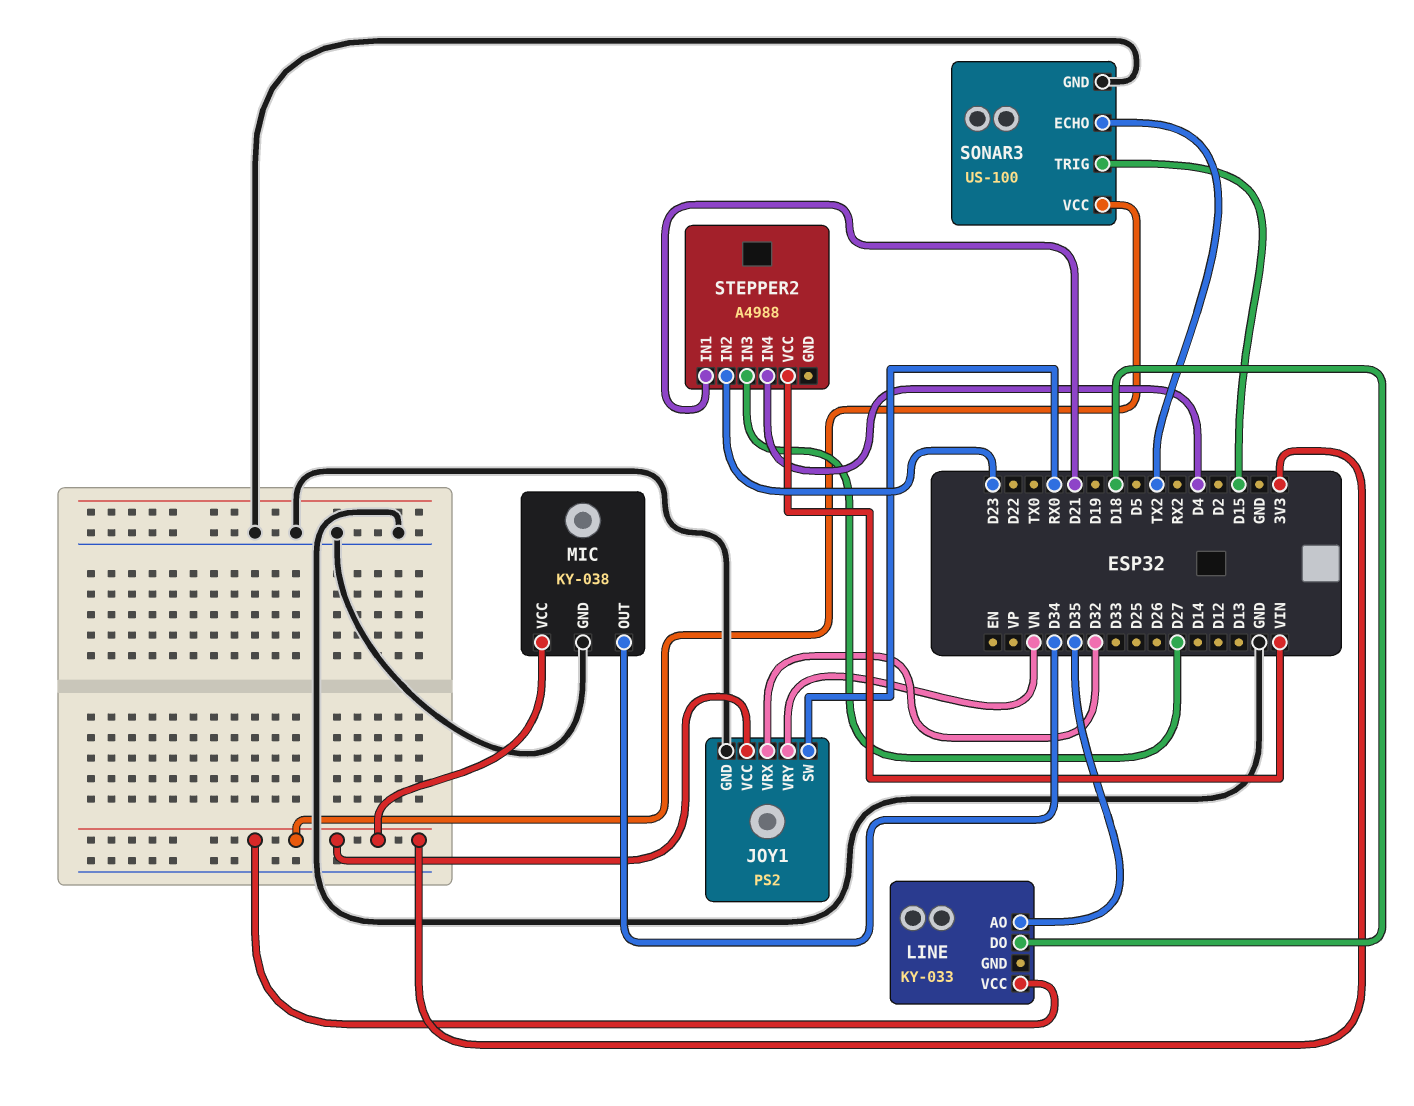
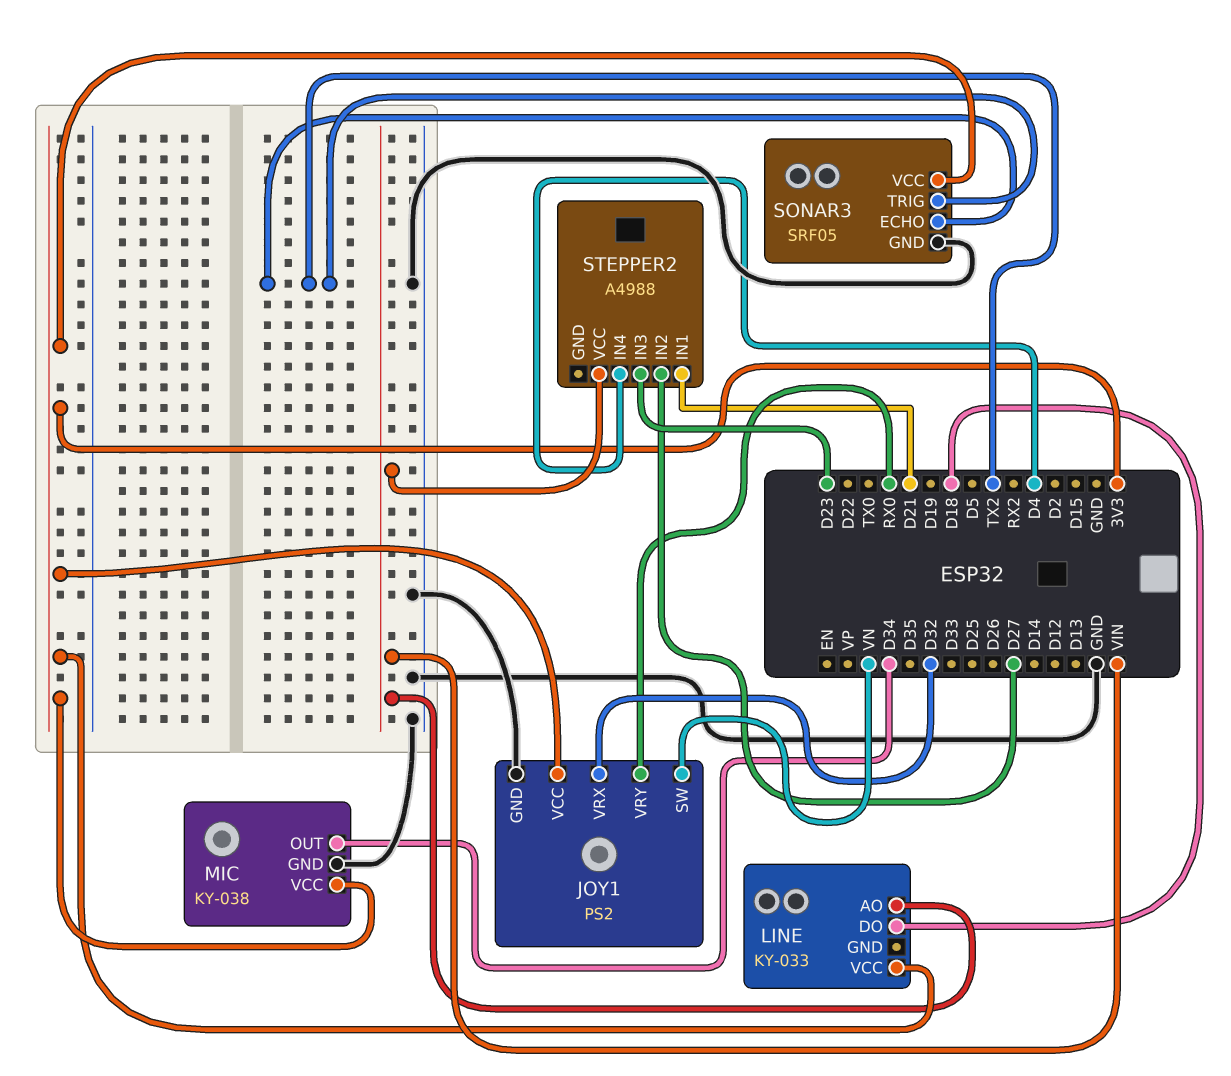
JOY1 pin SW: RX0 -> VN
JOY1 pin VRY: VN -> RX0
LINE pin AO: D35 -> VIN
SONAR3: US-100 -> SRF05
SONAR3 pin TRIG: D15 -> TX2
STEPPER2 pin IN2: D23 -> D27
STEPPER2 pin IN3: D27 -> D23

